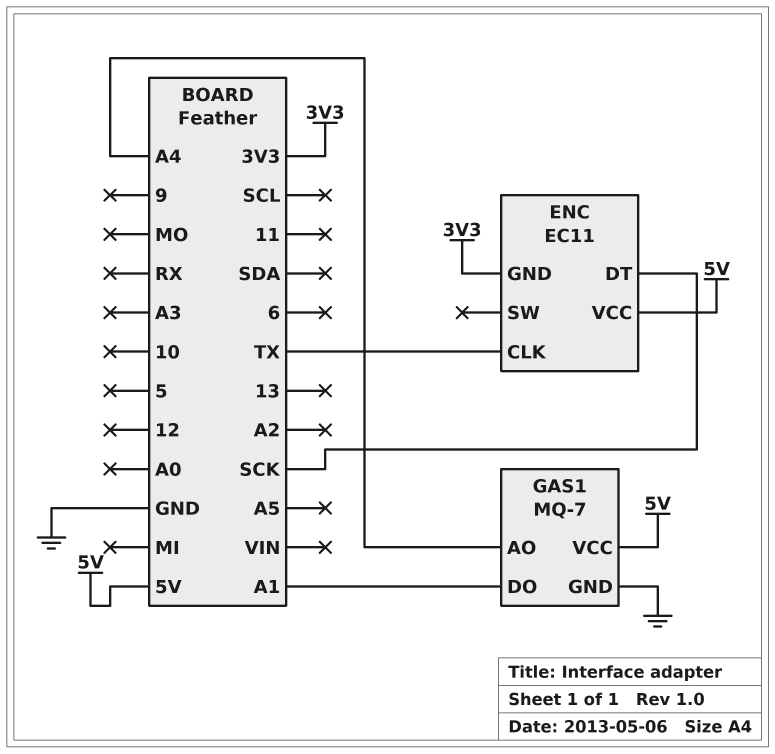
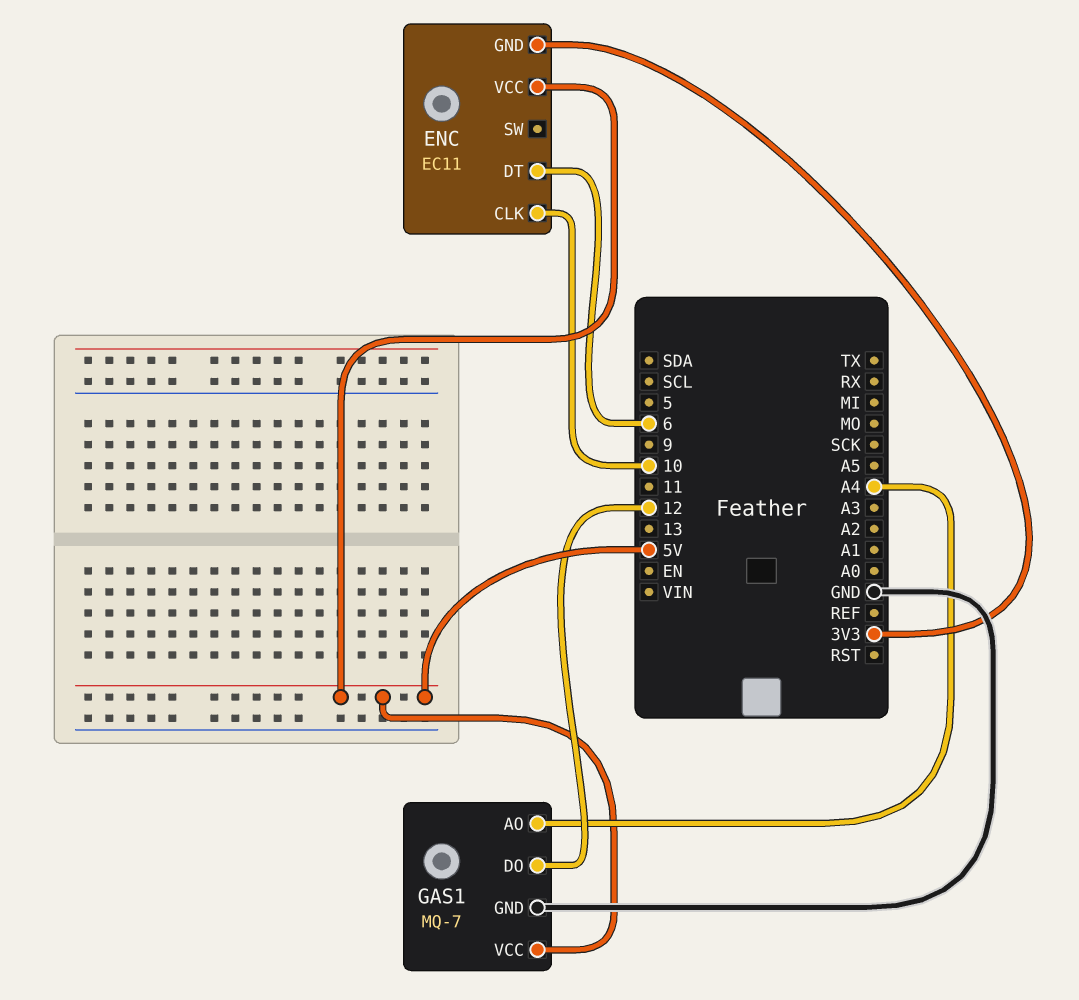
ENC pin CLK: TX -> 10
ENC pin DT: SCK -> 6
GAS1 pin DO: A1 -> 12

